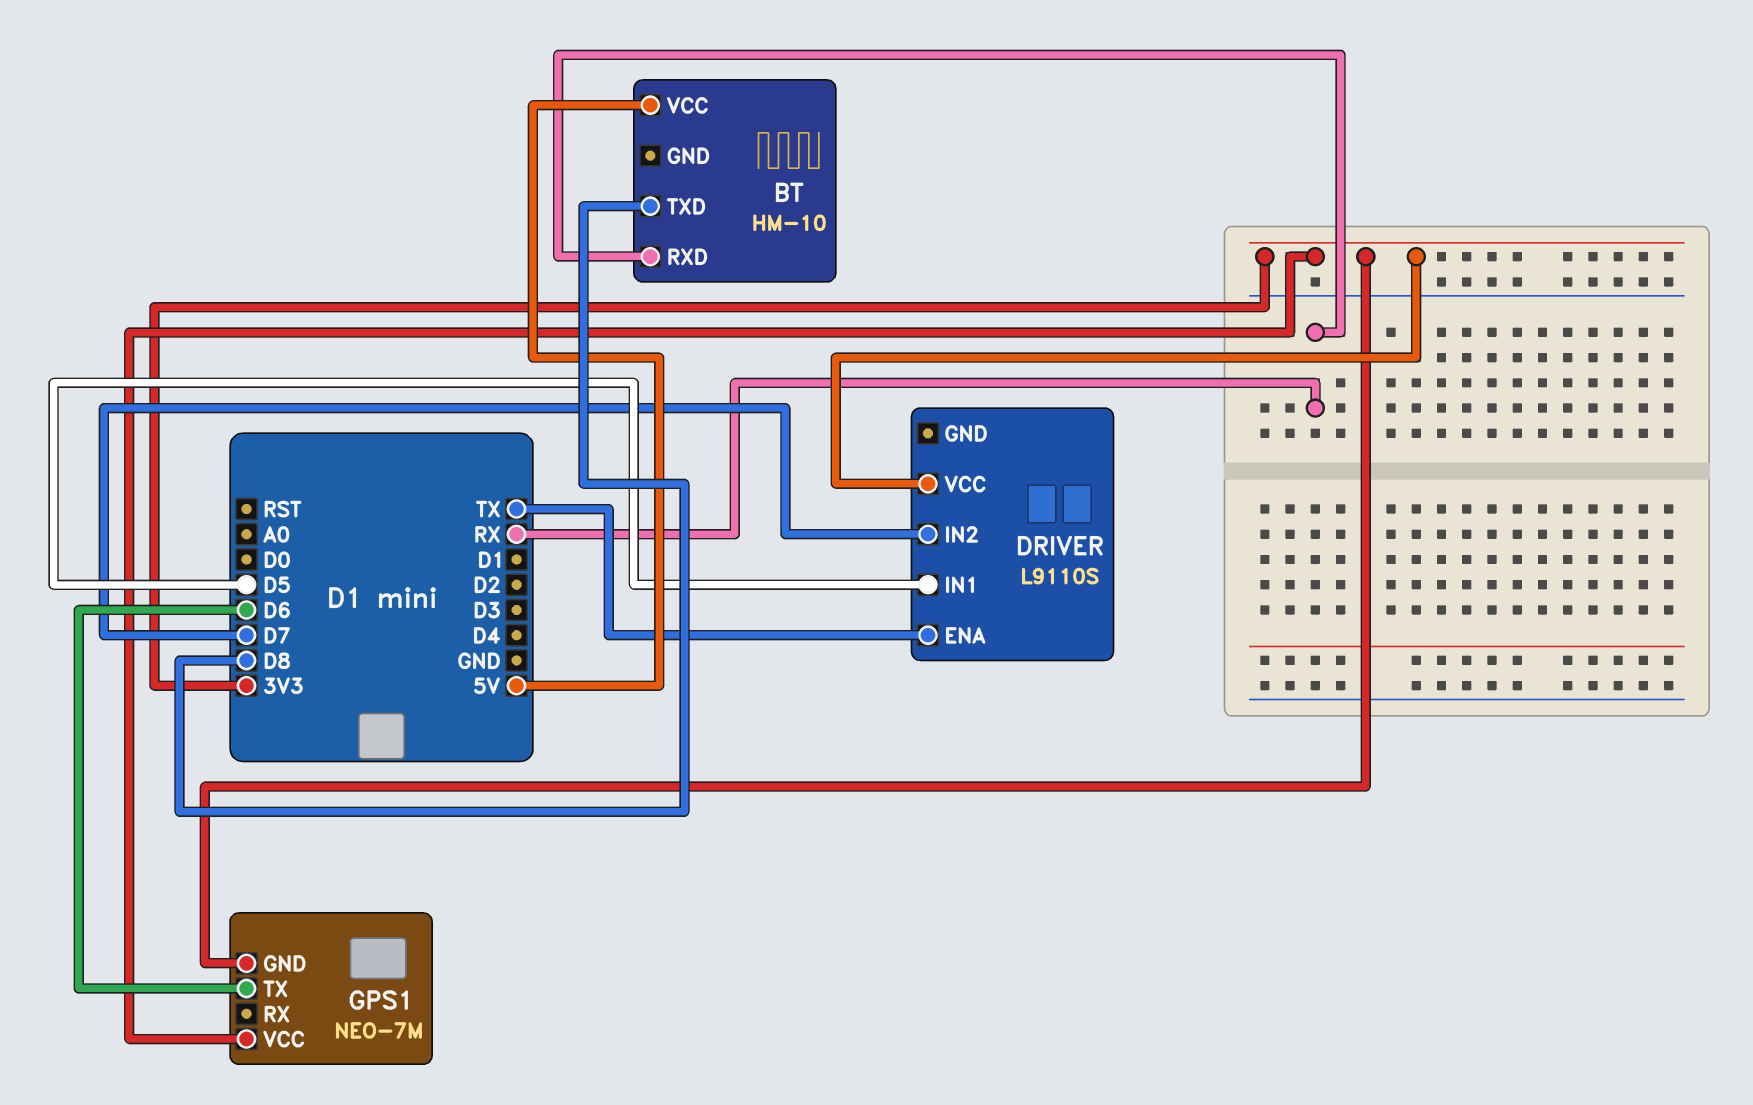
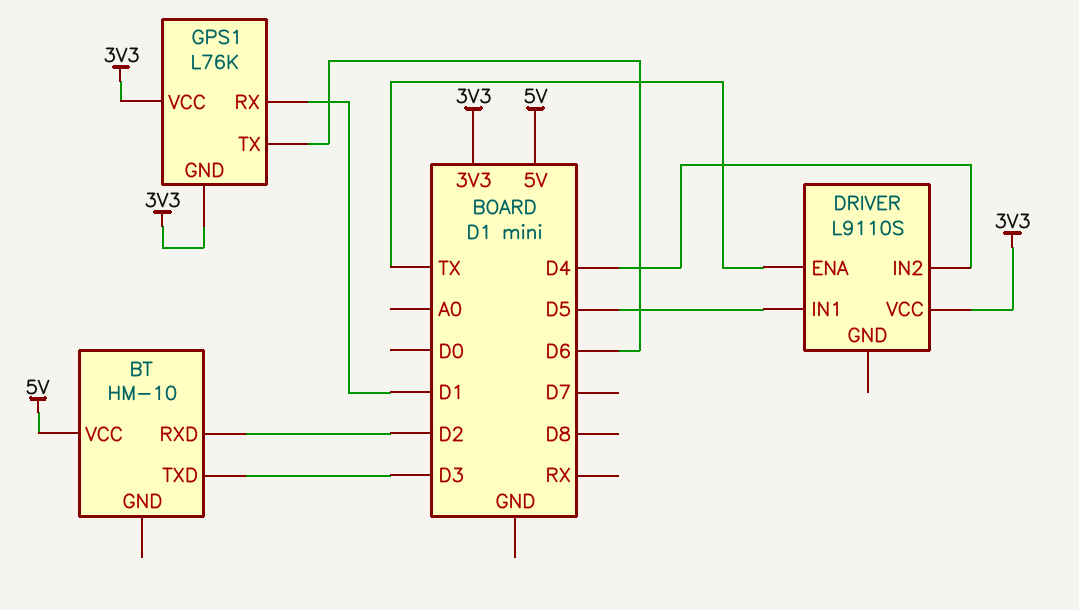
BT pin RXD: RX -> D2
BT pin TXD: D8 -> D3
DRIVER pin IN2: D7 -> D4
GPS1: NEO-7M -> L76K
GPS1 pin RX: none -> D1

